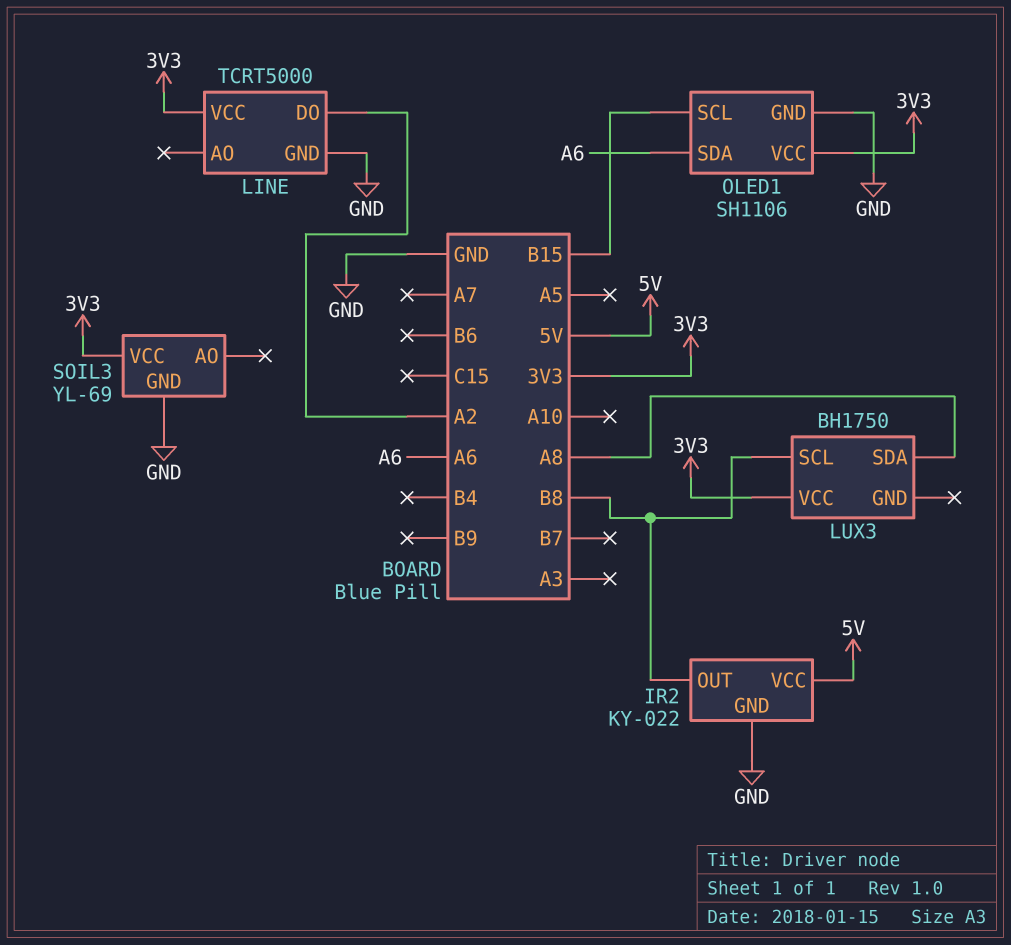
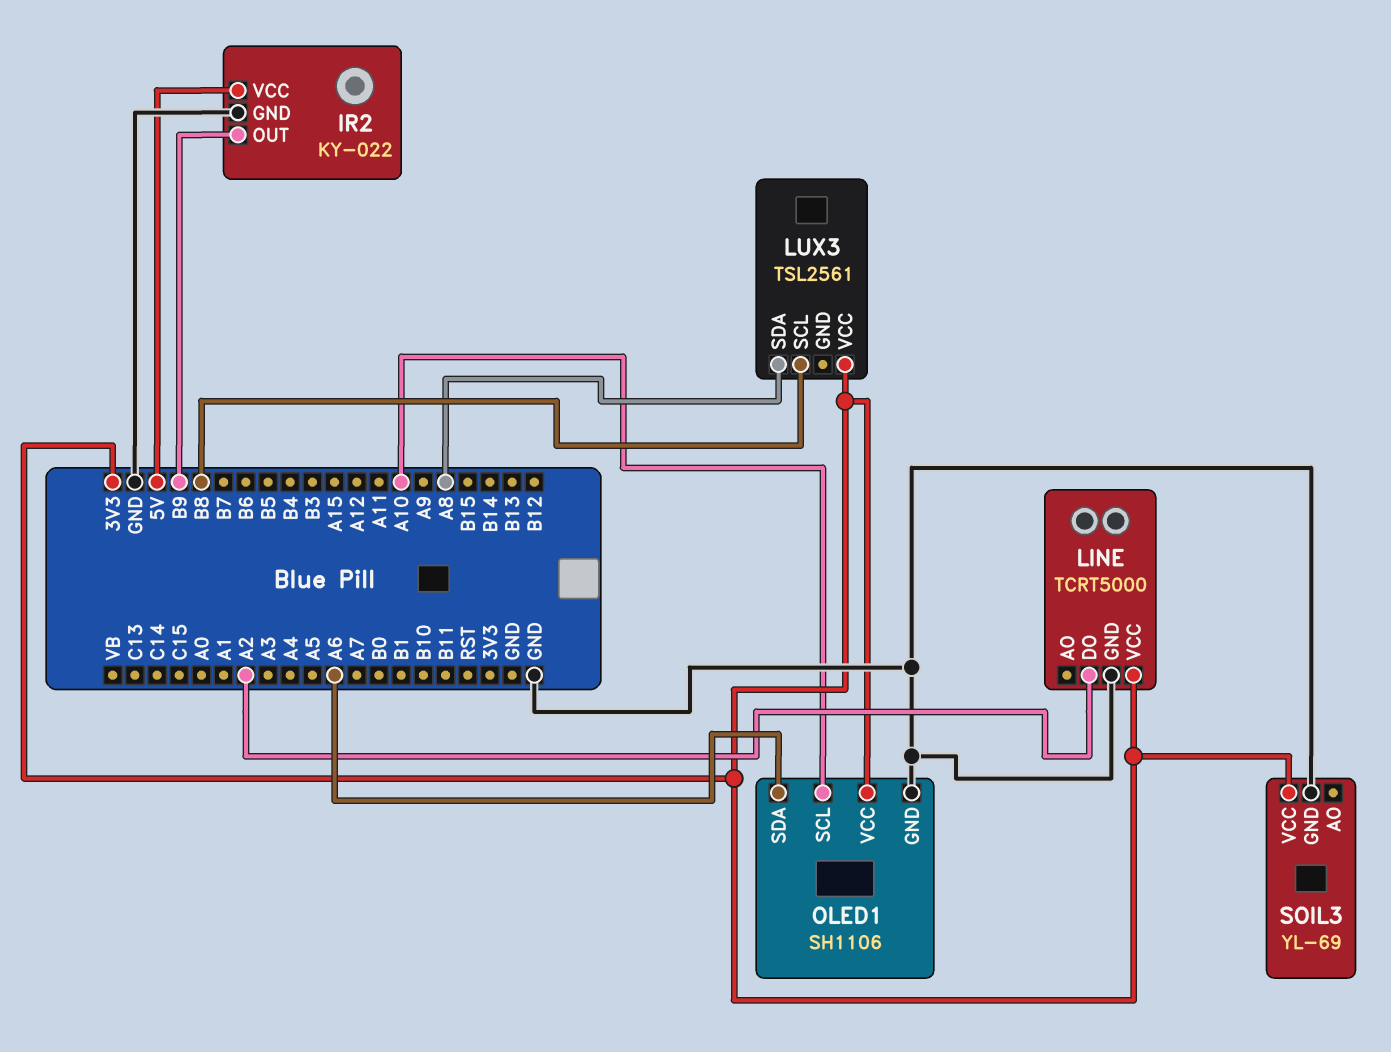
IR2 pin OUT: B8 -> B9
LUX3: BH1750 -> TSL2561
OLED1 pin SCL: B15 -> A10

